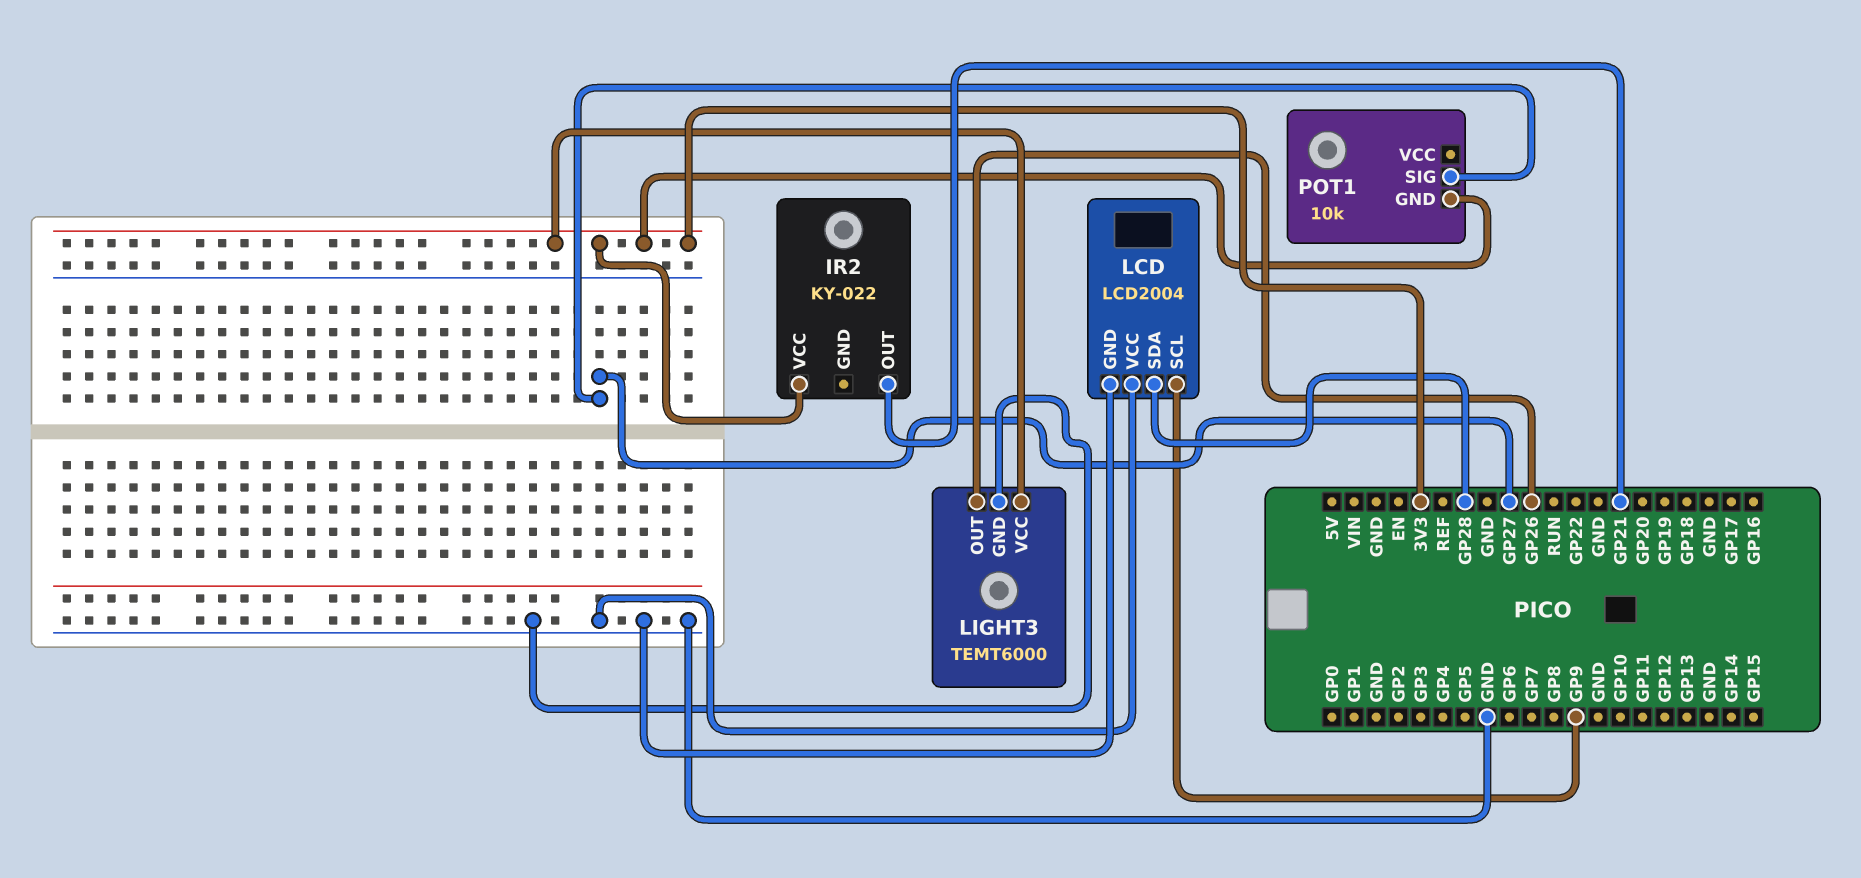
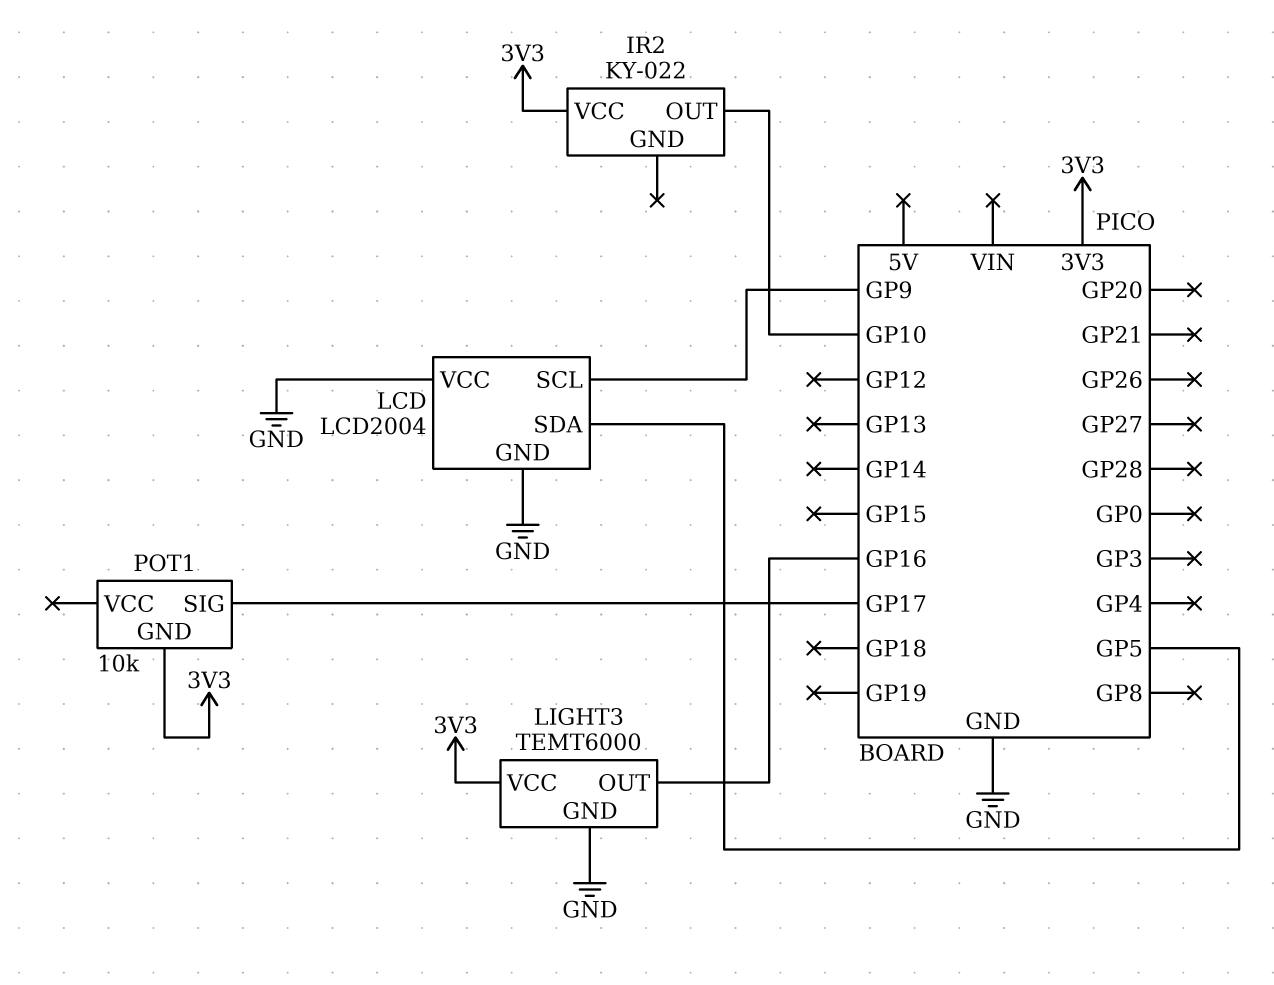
IR2 pin OUT: GP21 -> GP10
LCD pin SDA: GP28 -> GP5
LIGHT3 pin OUT: GP26 -> GP16
POT1 pin SIG: GP27 -> GP17

